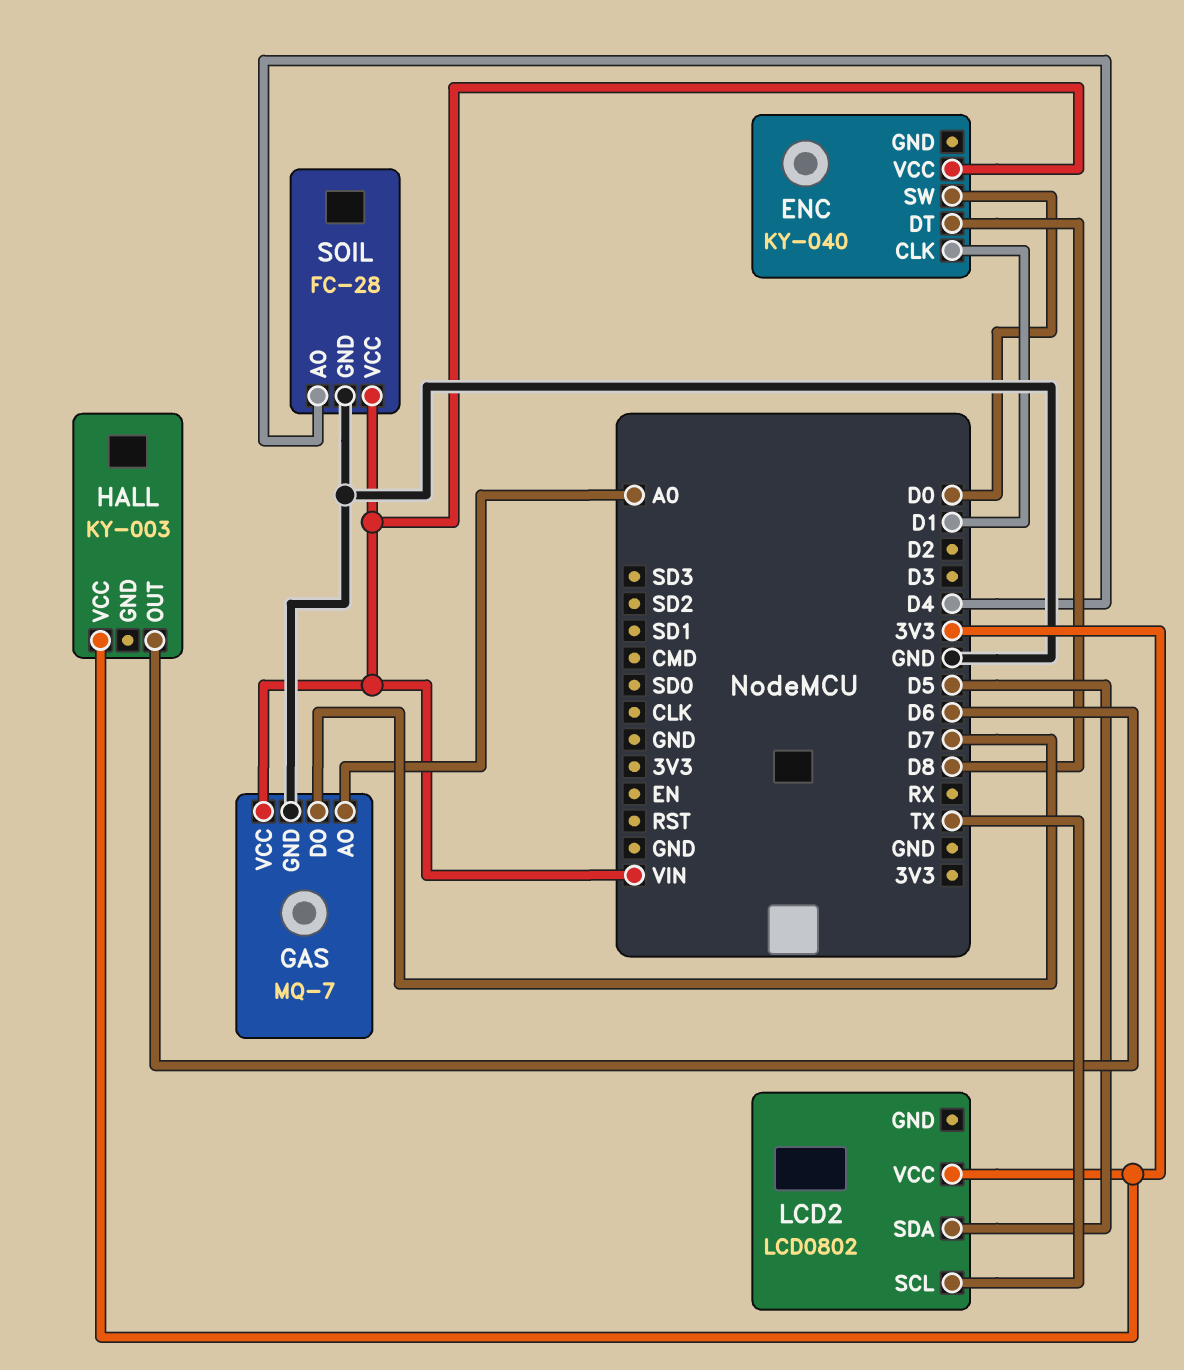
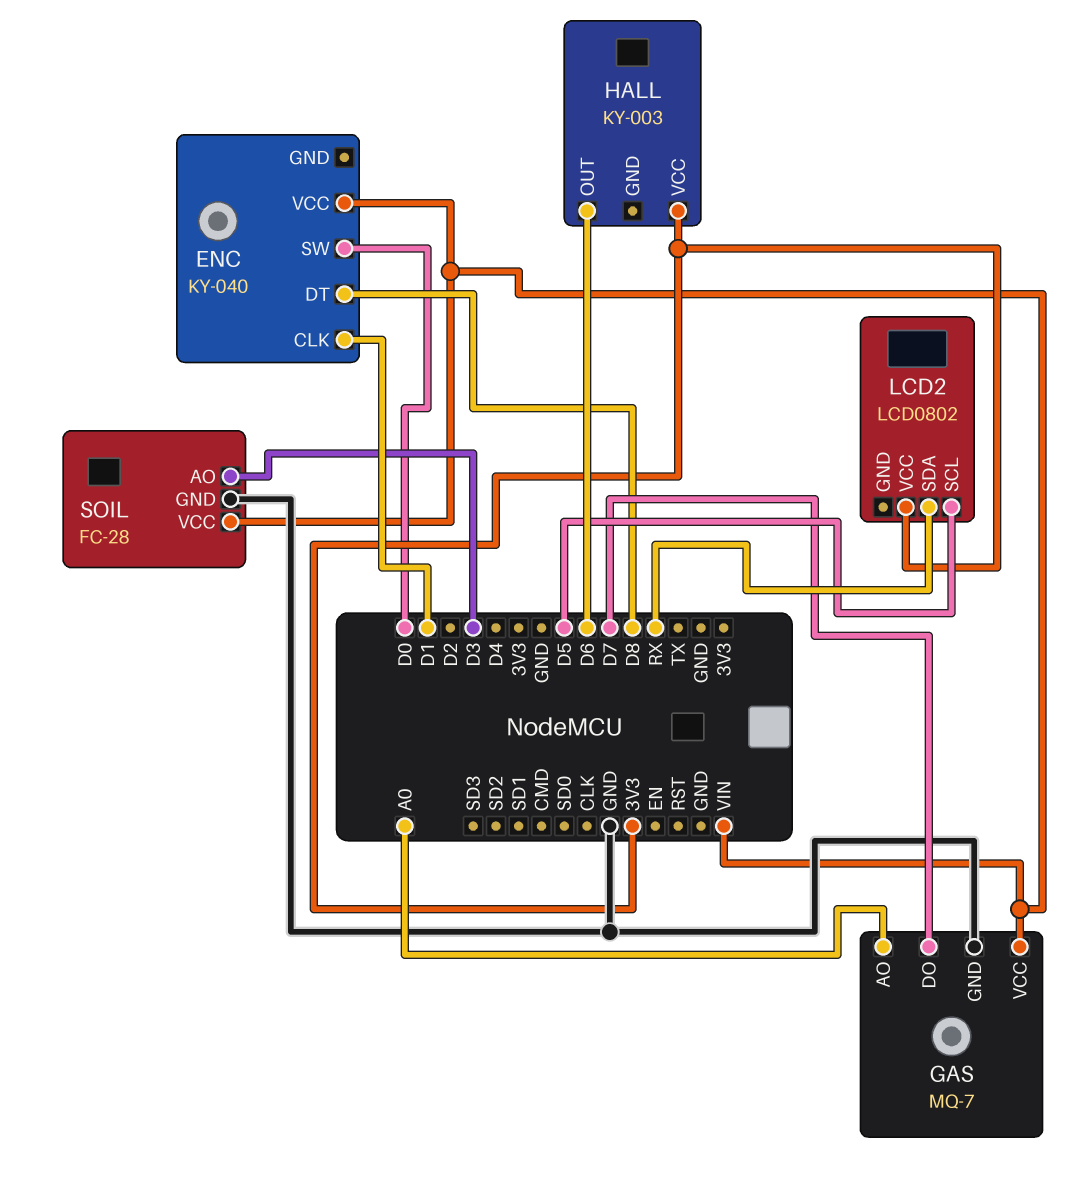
LCD2 pin SCL: TX -> D5
LCD2 pin SDA: D5 -> RX
SOIL pin AO: D4 -> D3

